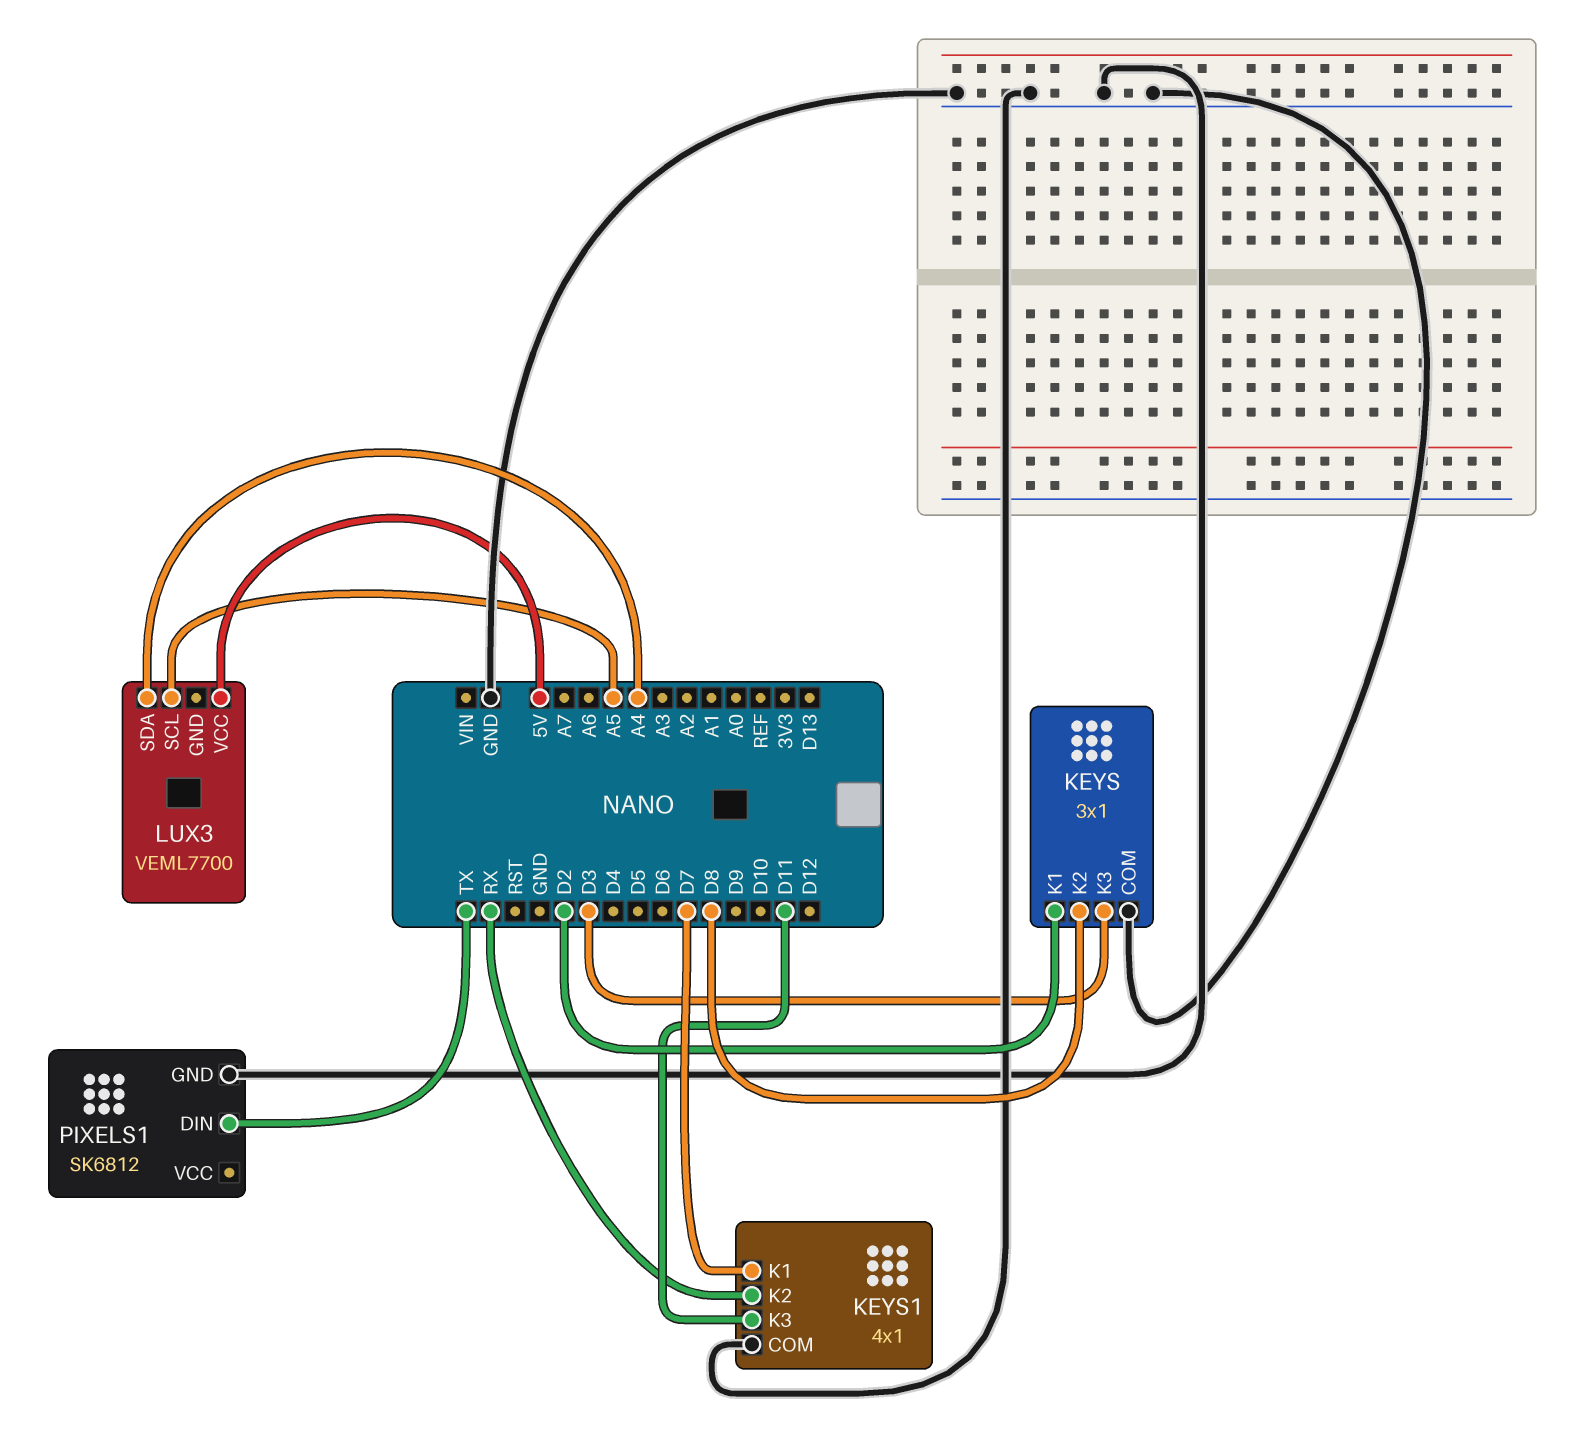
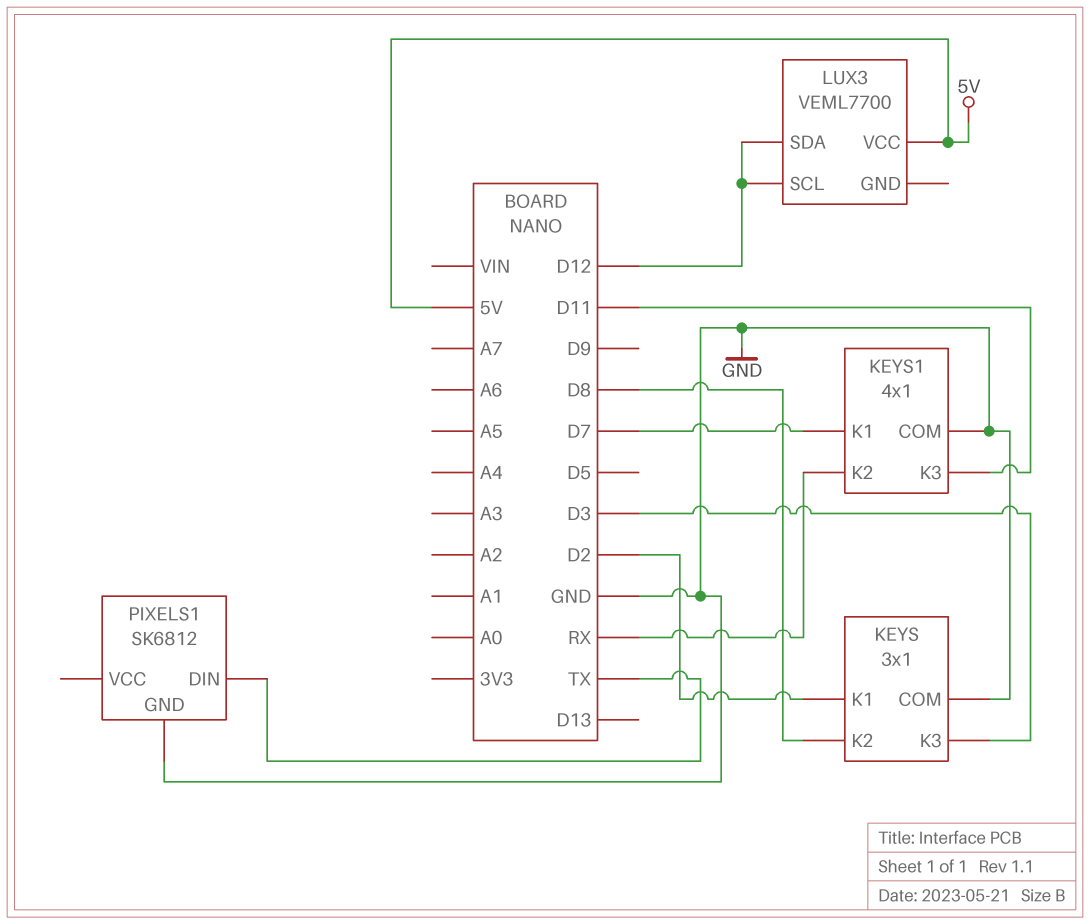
LUX3 pin SCL: A5 -> D12
LUX3 pin SDA: A4 -> D12

